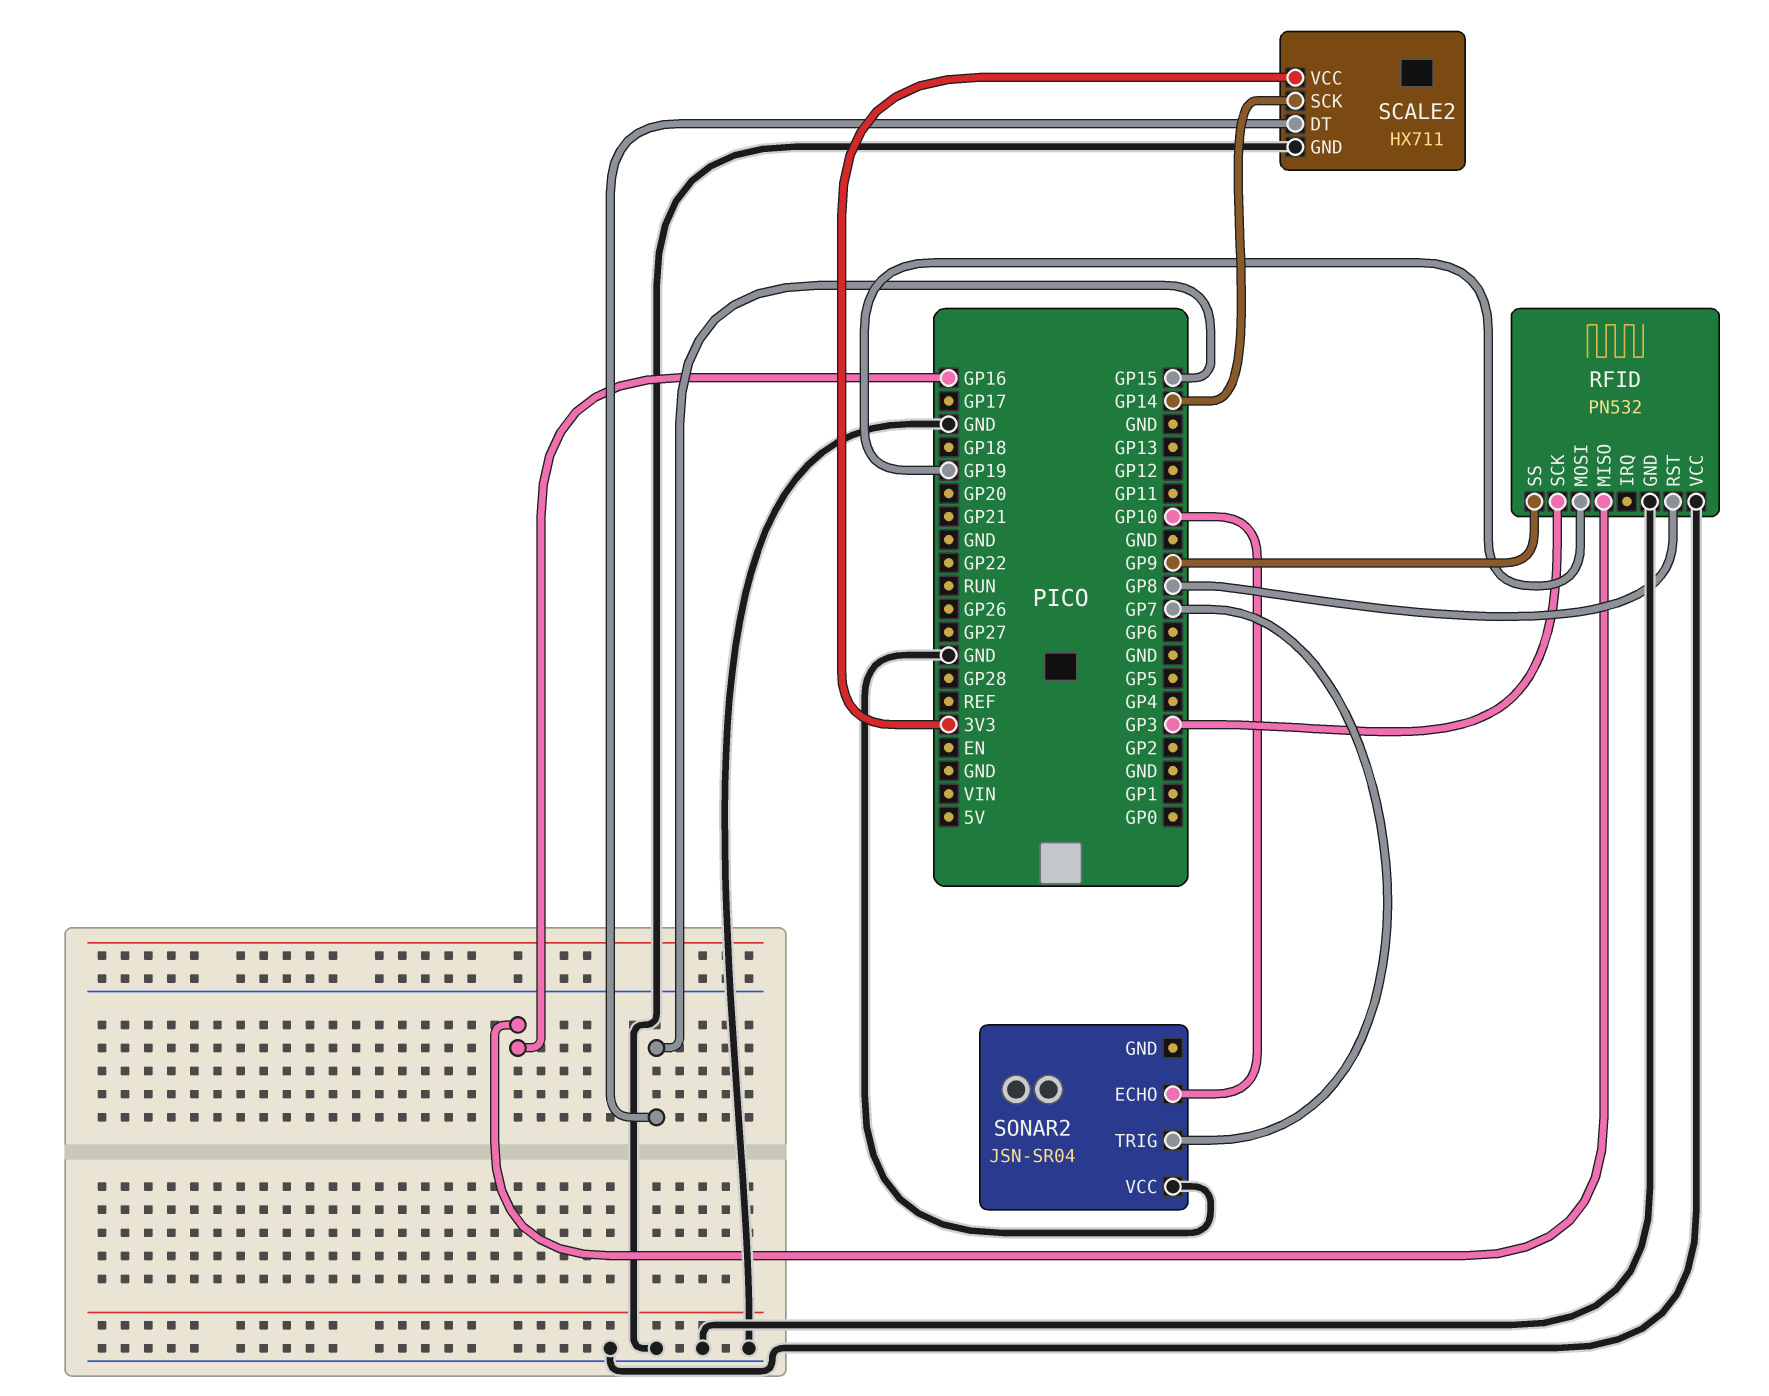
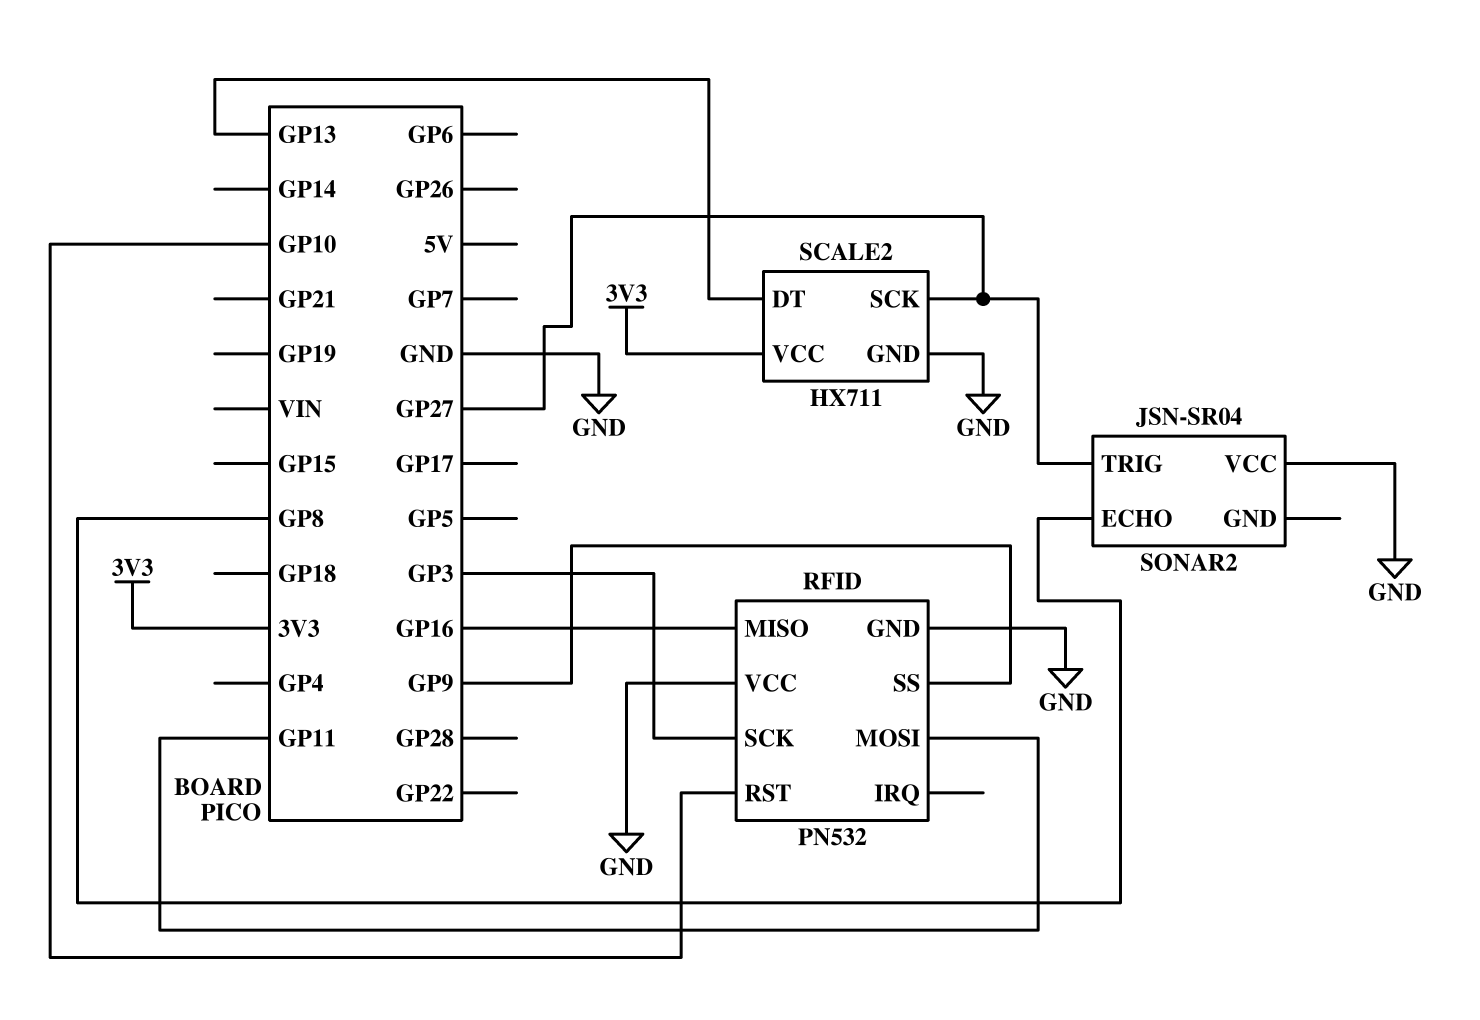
RFID pin MOSI: GP19 -> GP11
RFID pin RST: GP8 -> GP10
SCALE2 pin DT: GP15 -> GP13
SCALE2 pin SCK: GP14 -> GP27
SONAR2 pin ECHO: GP10 -> GP8
SONAR2 pin TRIG: GP7 -> GP27

